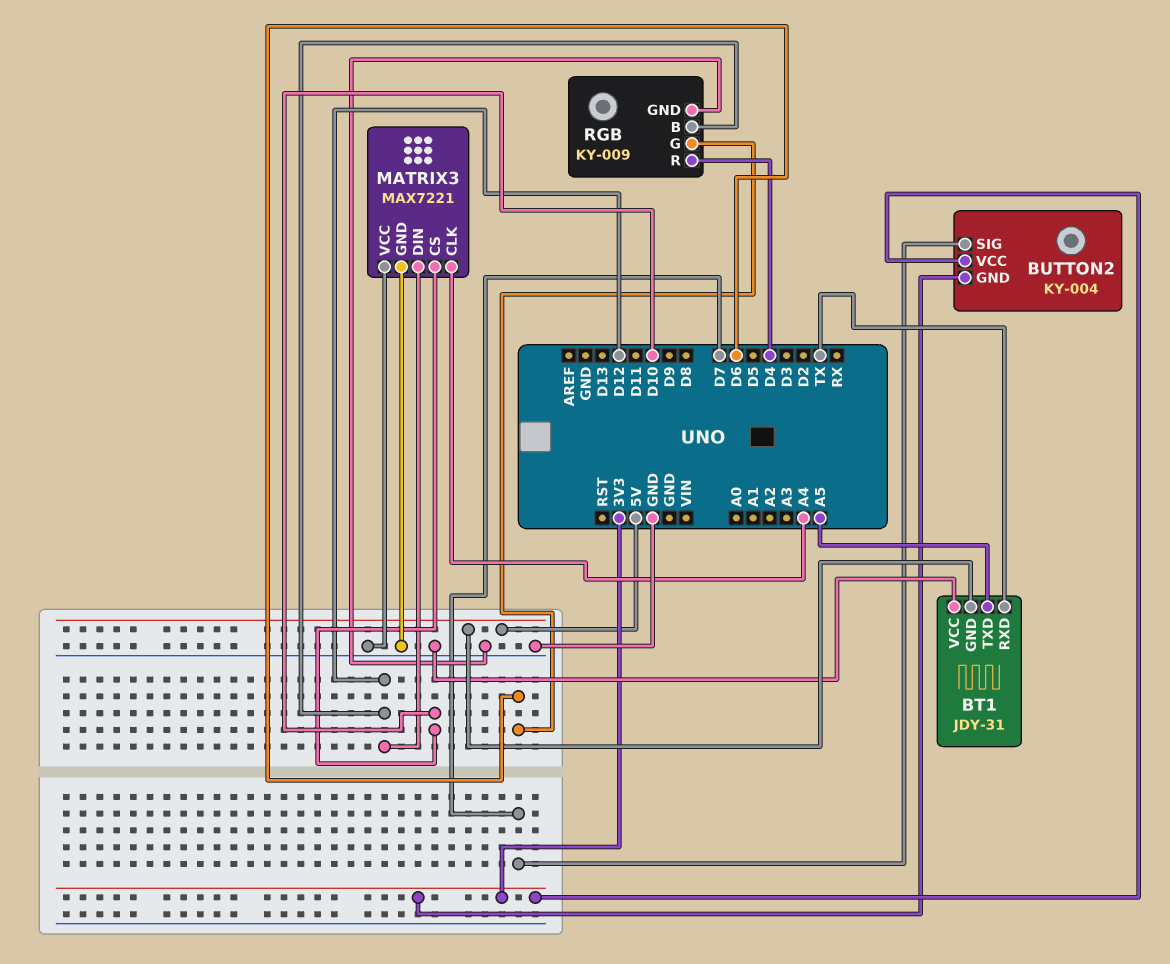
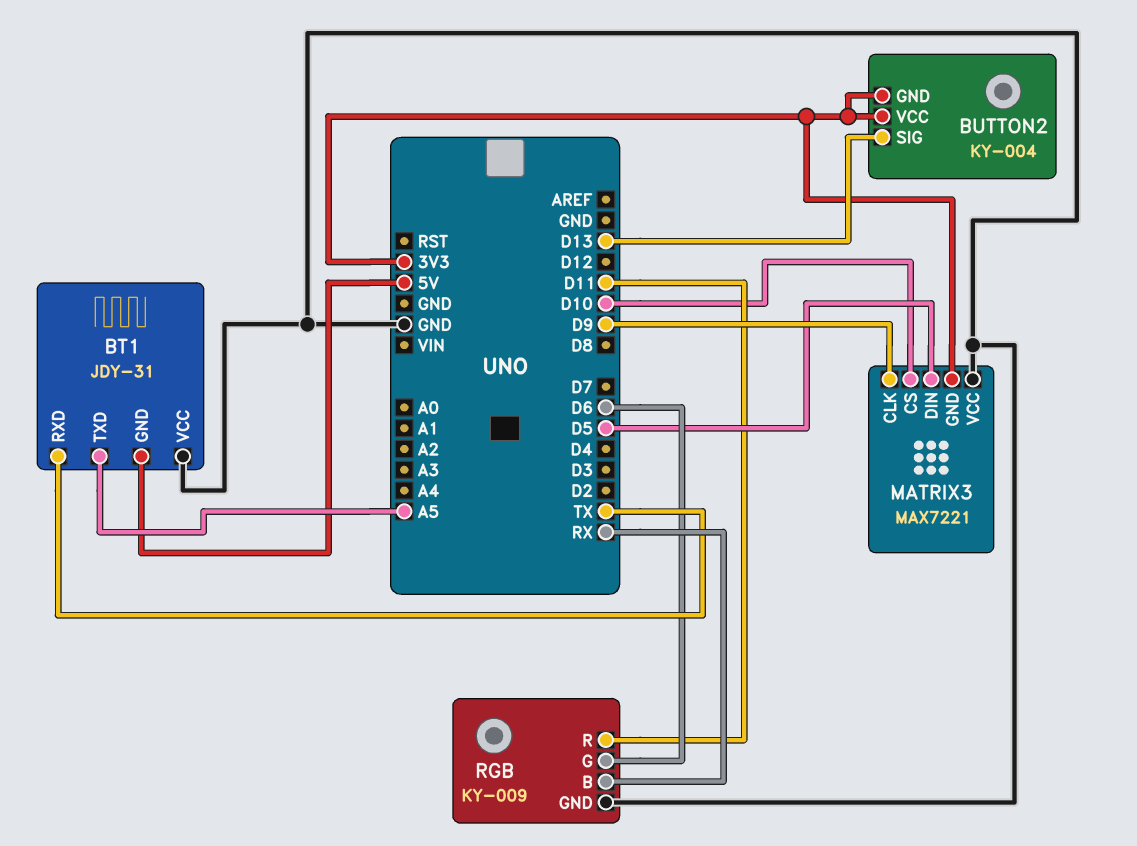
BUTTON2 pin SIG: D7 -> D13
MATRIX3 pin CLK: A4 -> D9
MATRIX3 pin DIN: D12 -> D5
MATRIX3 pin GND: GND -> 3V3
RGB pin B: D12 -> RX
RGB pin R: D4 -> D11

